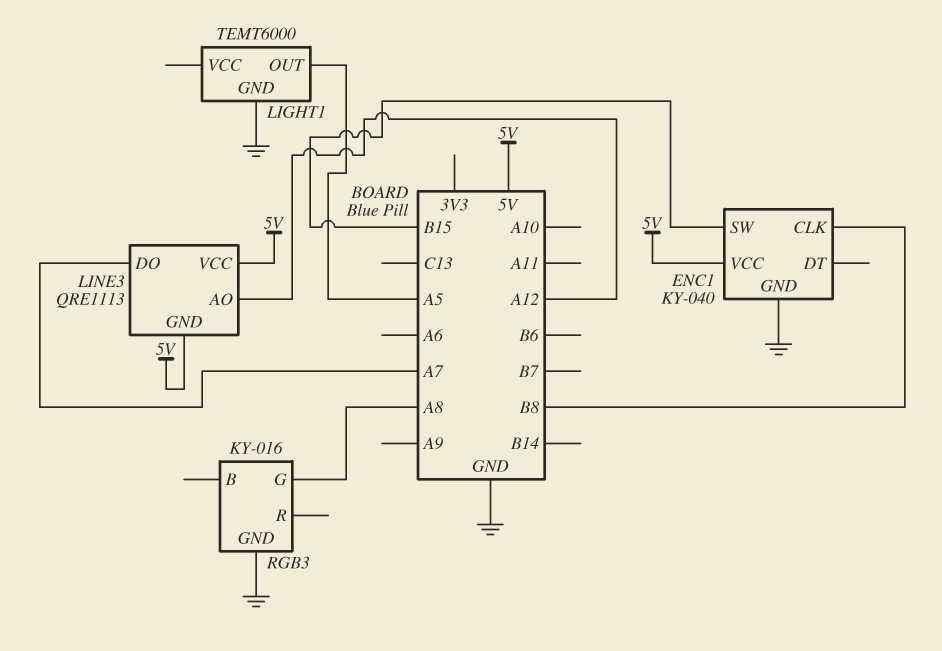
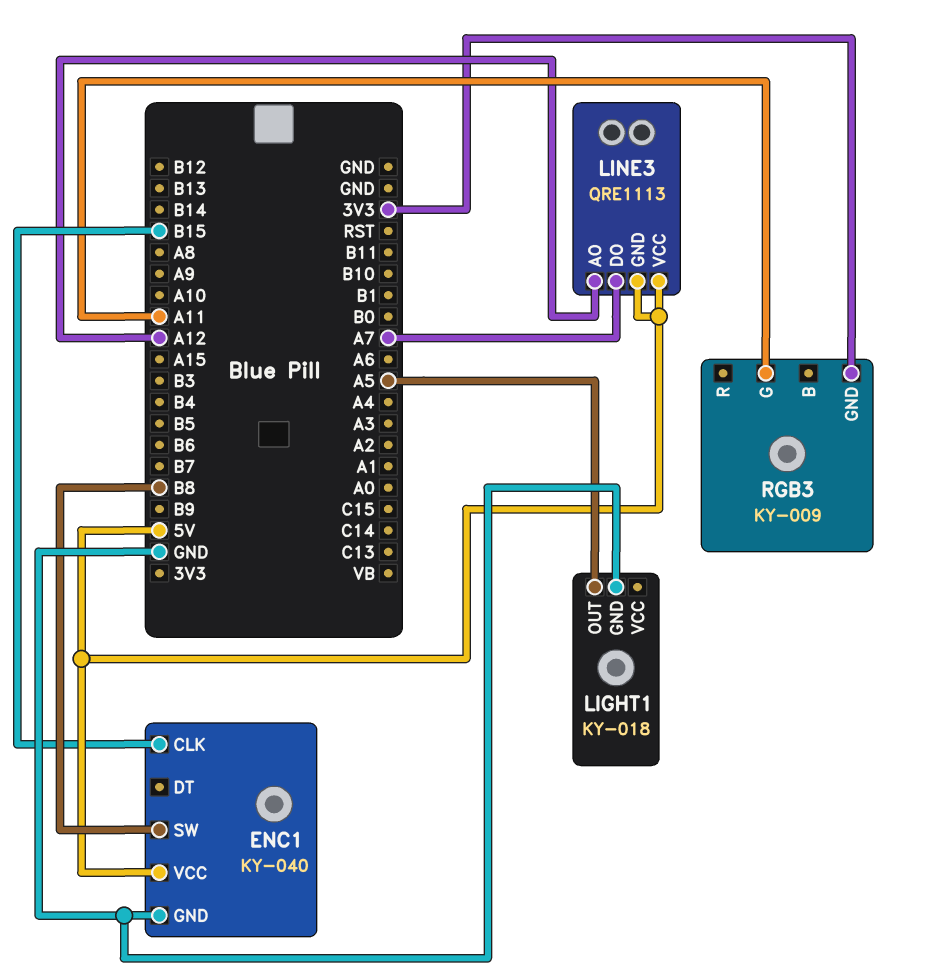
ENC1 pin CLK: B8 -> B15
ENC1 pin SW: B15 -> B8
LIGHT1: TEMT6000 -> KY-018
RGB3: KY-016 -> KY-009
RGB3 pin G: A8 -> A11
RGB3 pin GND: GND -> 3V3

